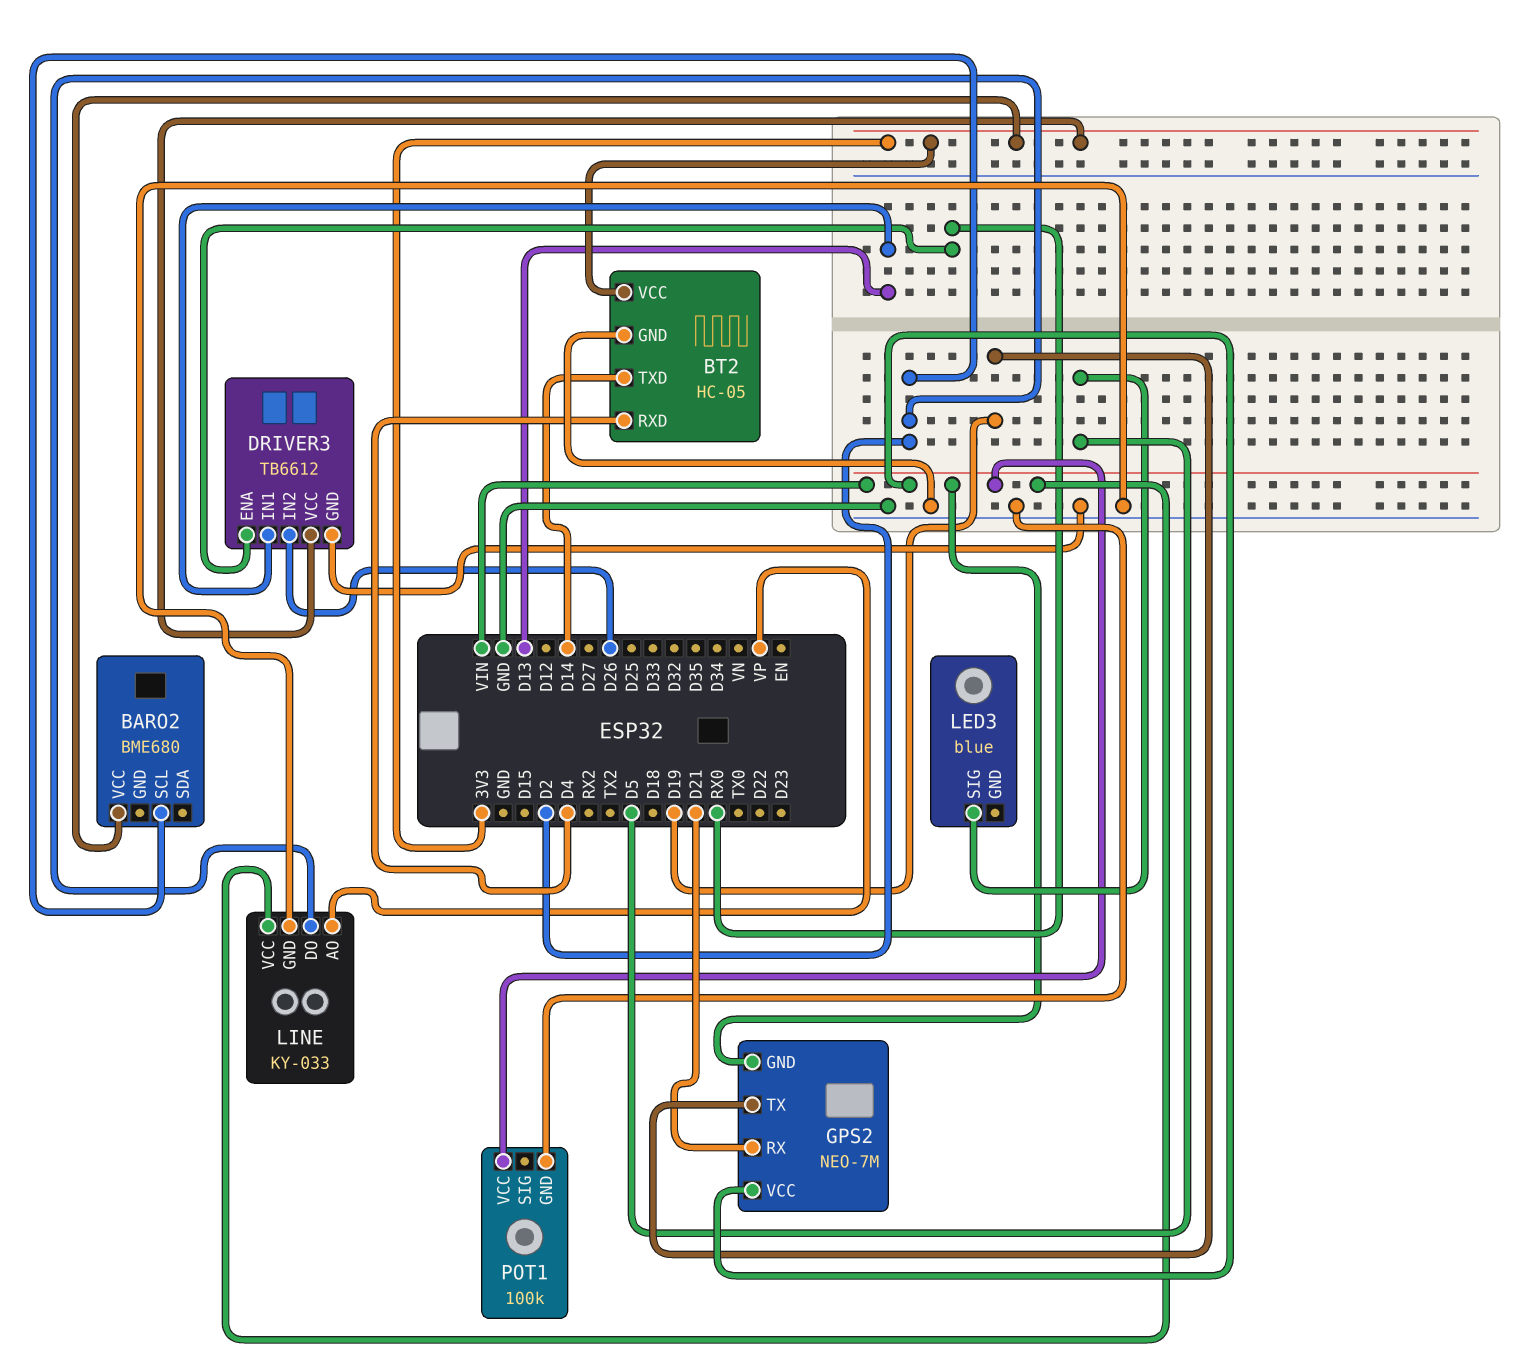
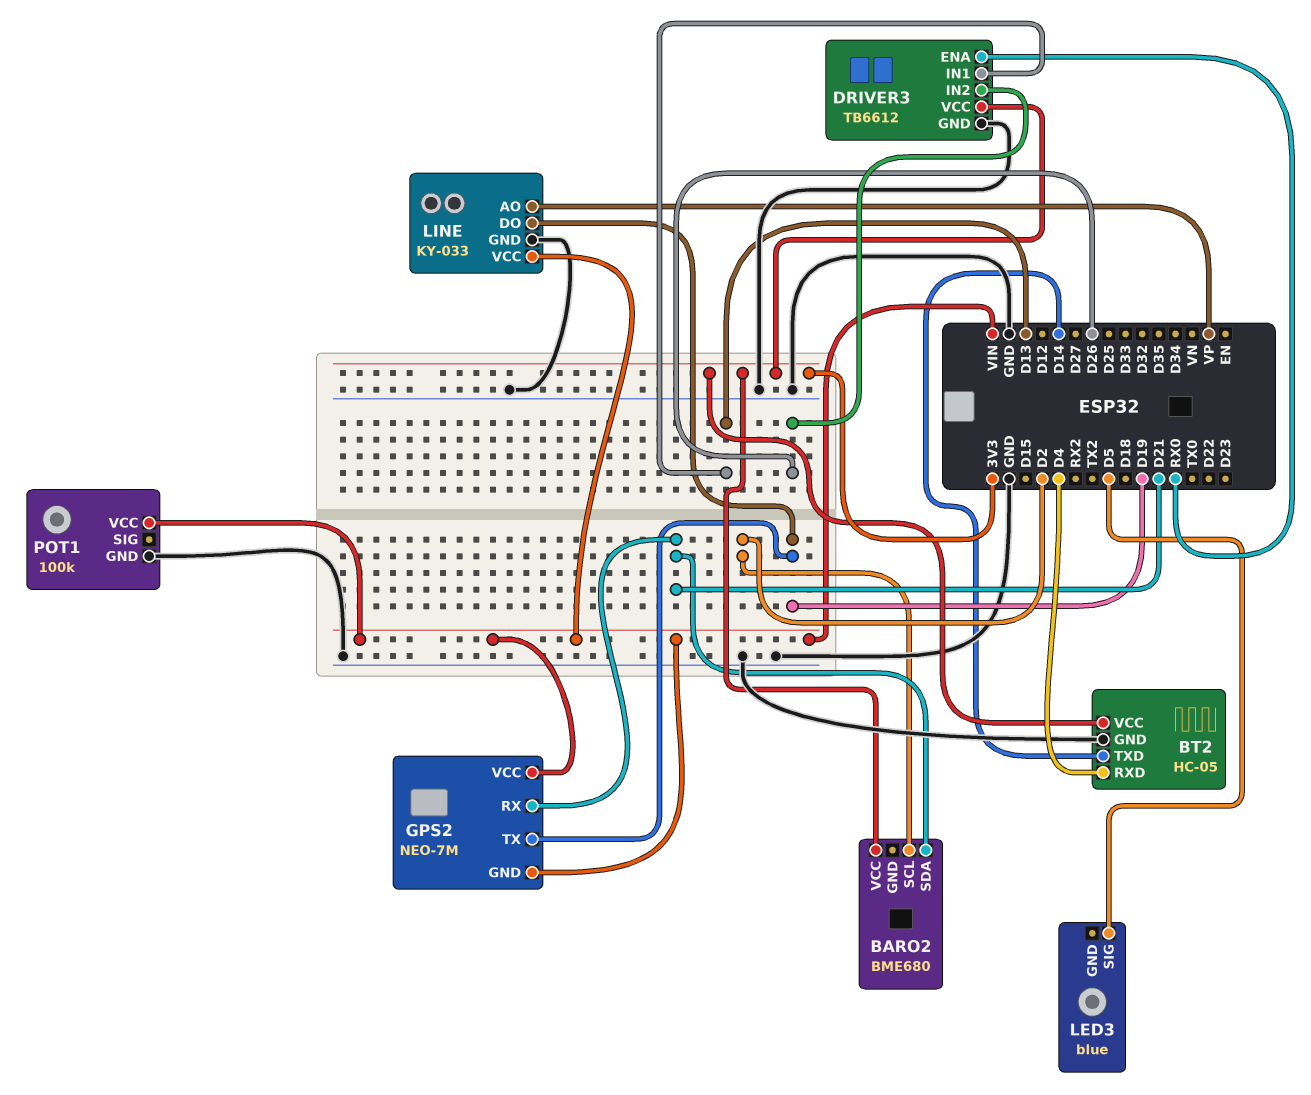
BARO2 pin SDA: none -> D21
LINE pin DO: D2 -> D19

